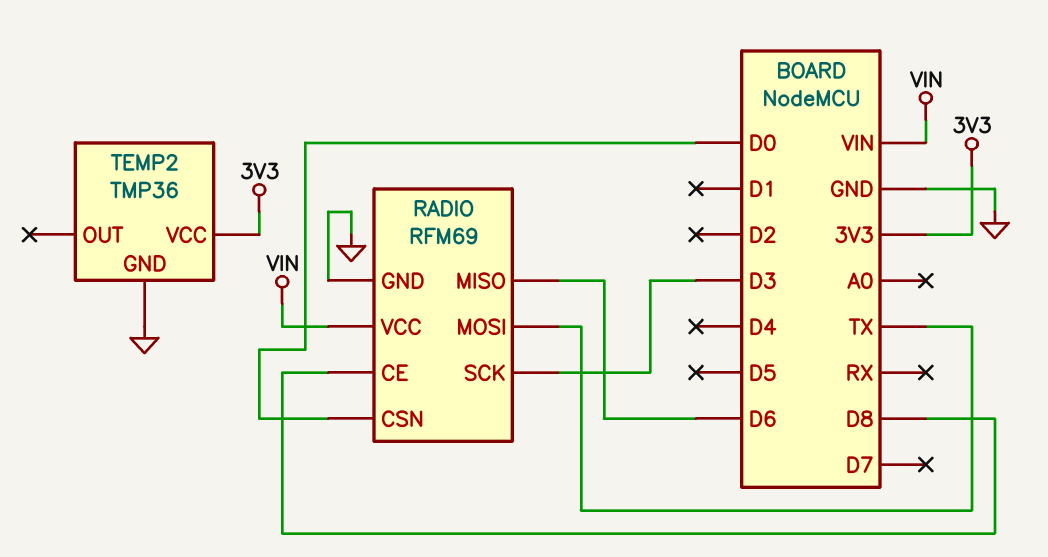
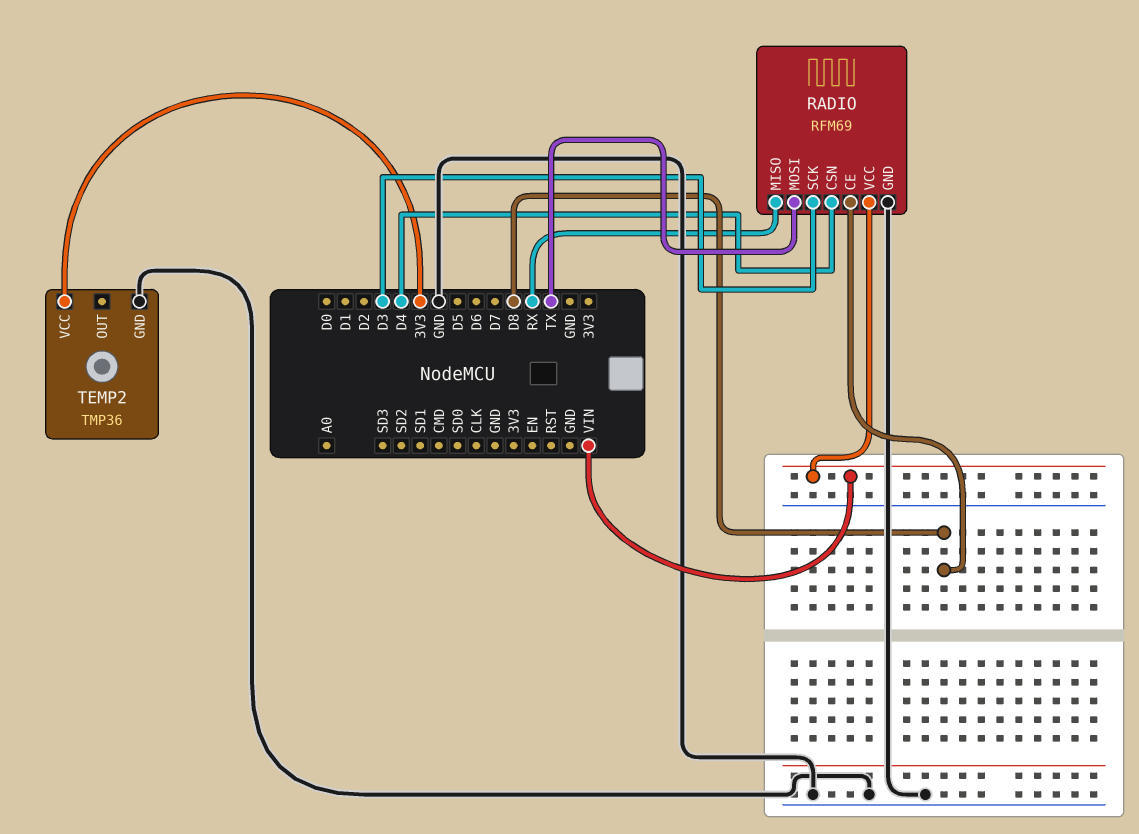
RADIO pin CSN: D0 -> D4
RADIO pin MISO: D6 -> RX

